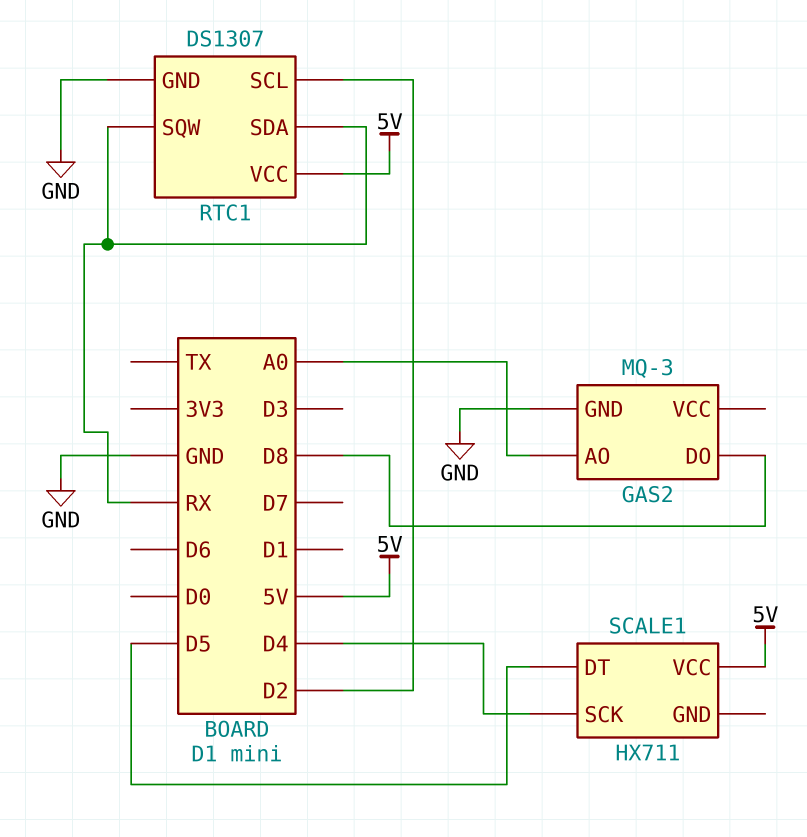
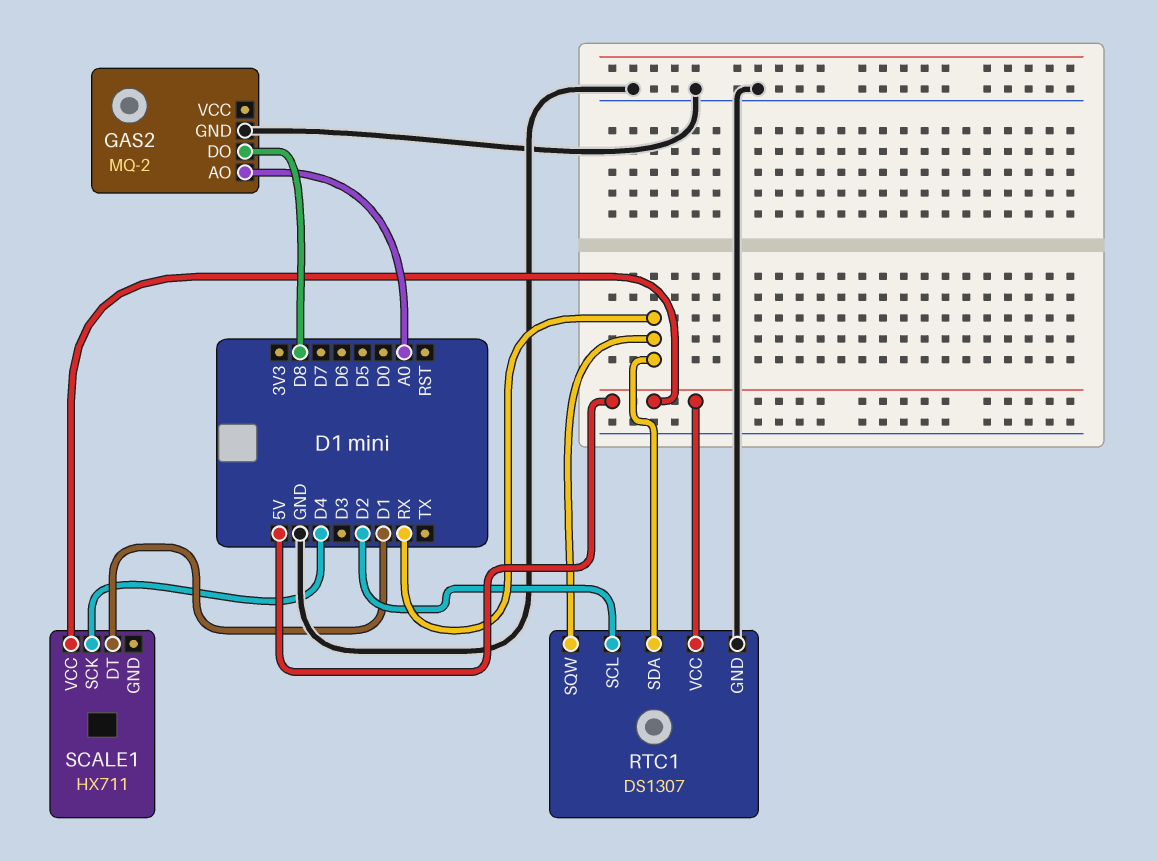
GAS2: MQ-3 -> MQ-2
SCALE1 pin DT: D5 -> D1

